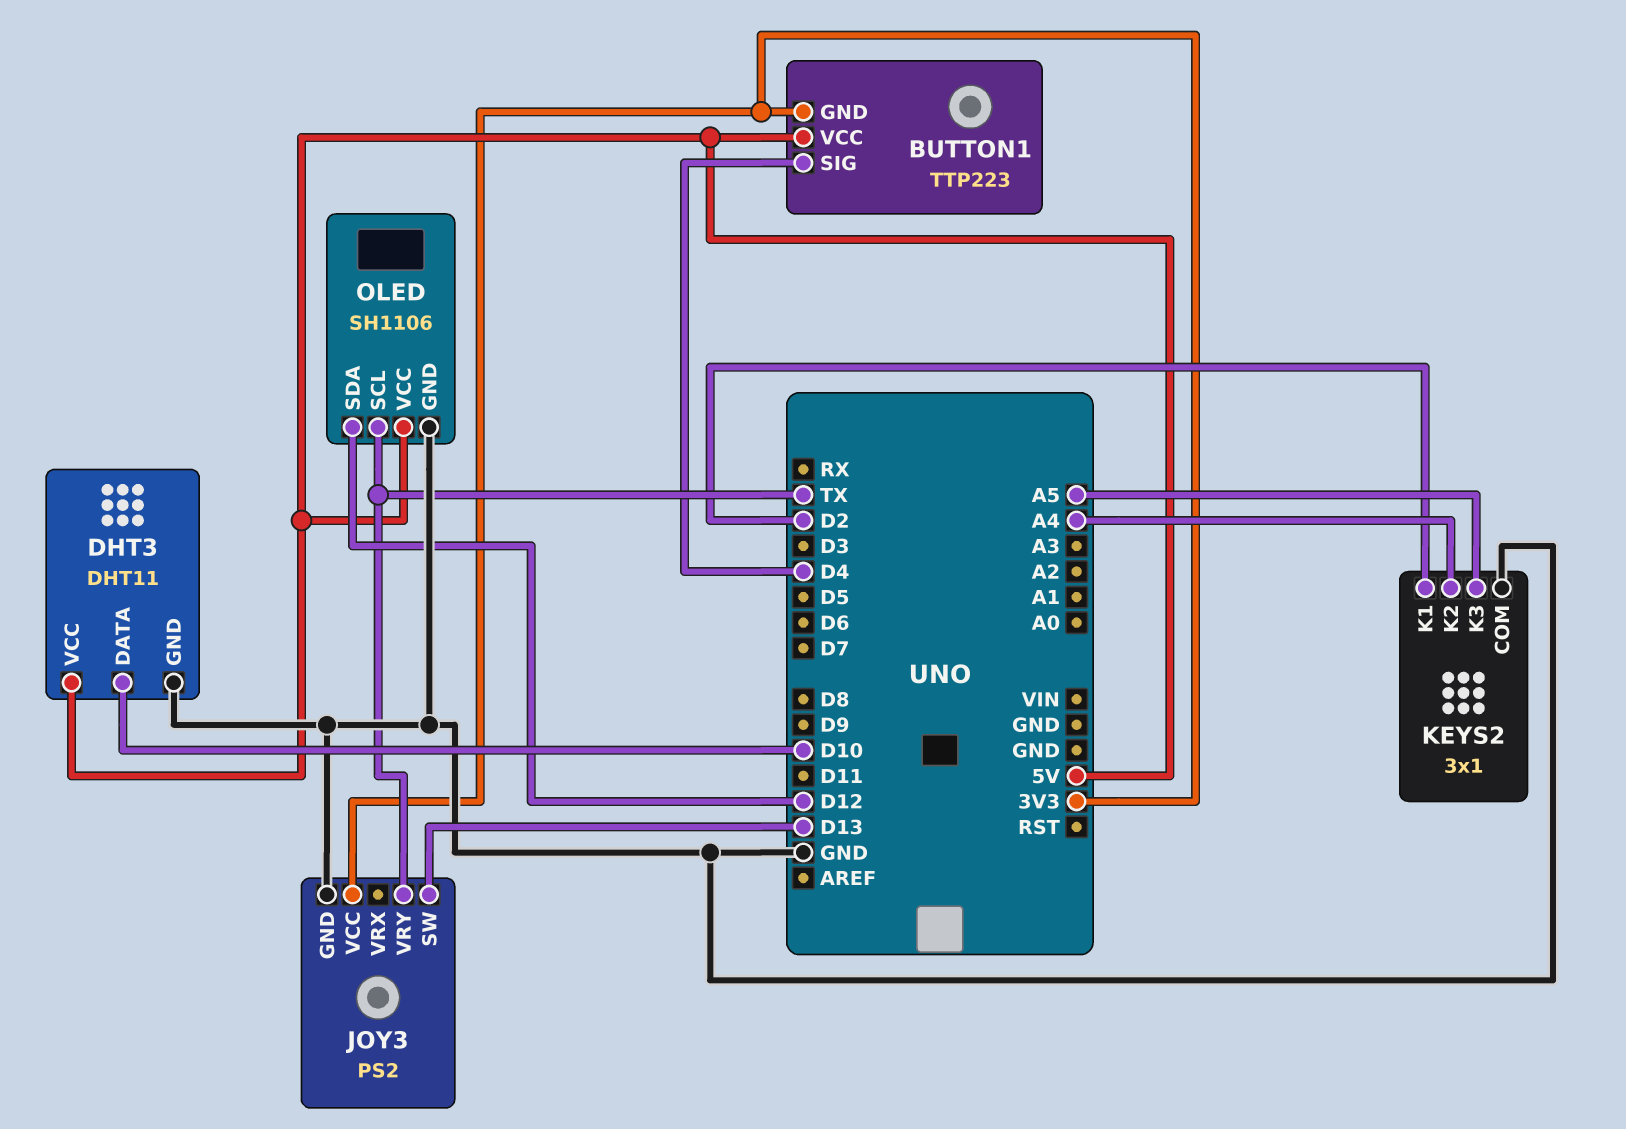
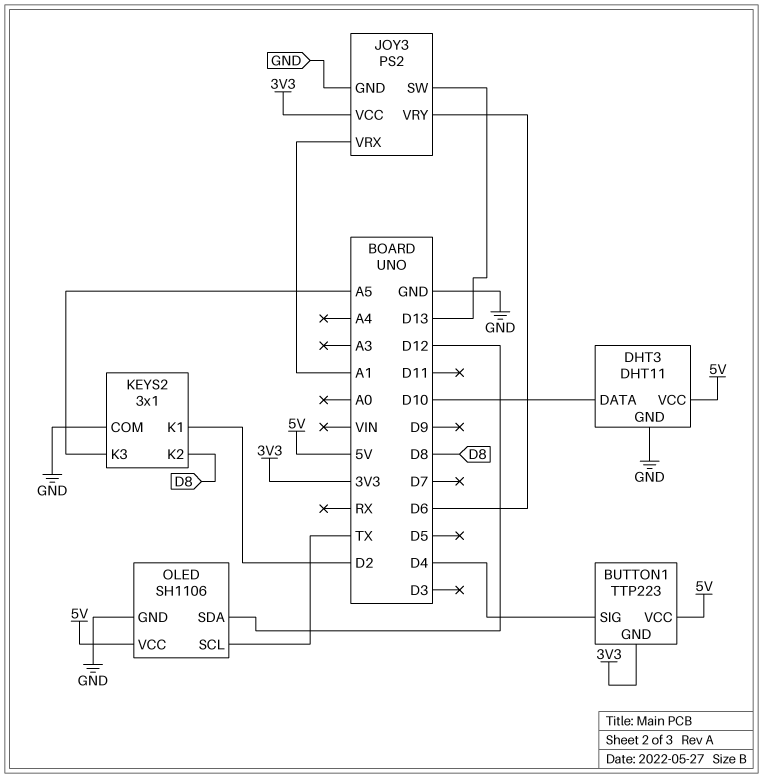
JOY3 pin VRX: none -> A1
JOY3 pin VRY: TX -> D6
KEYS2 pin K2: A4 -> D8

